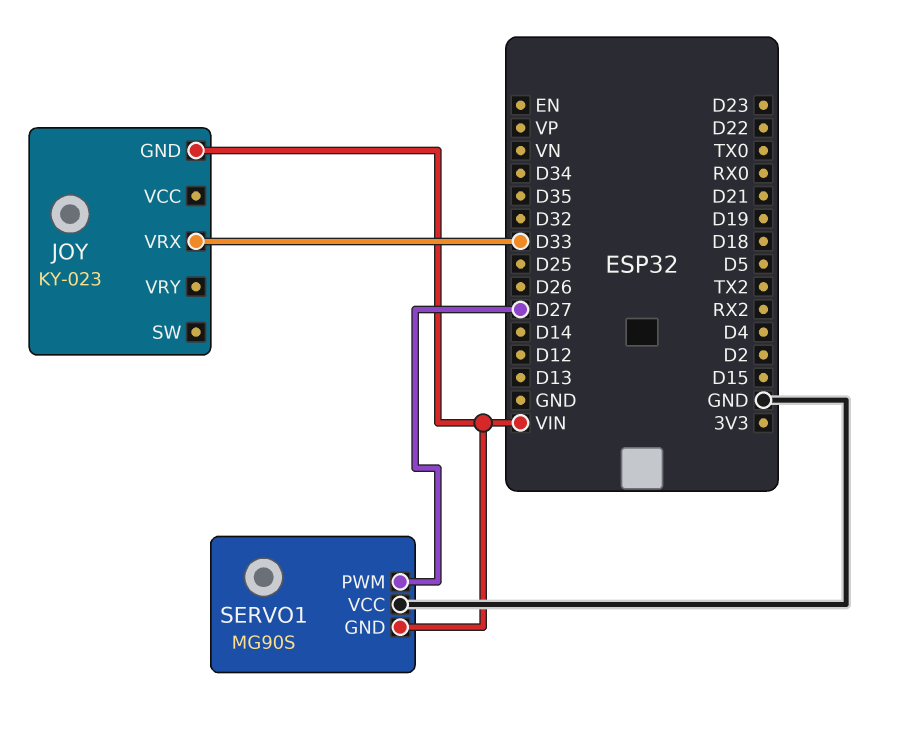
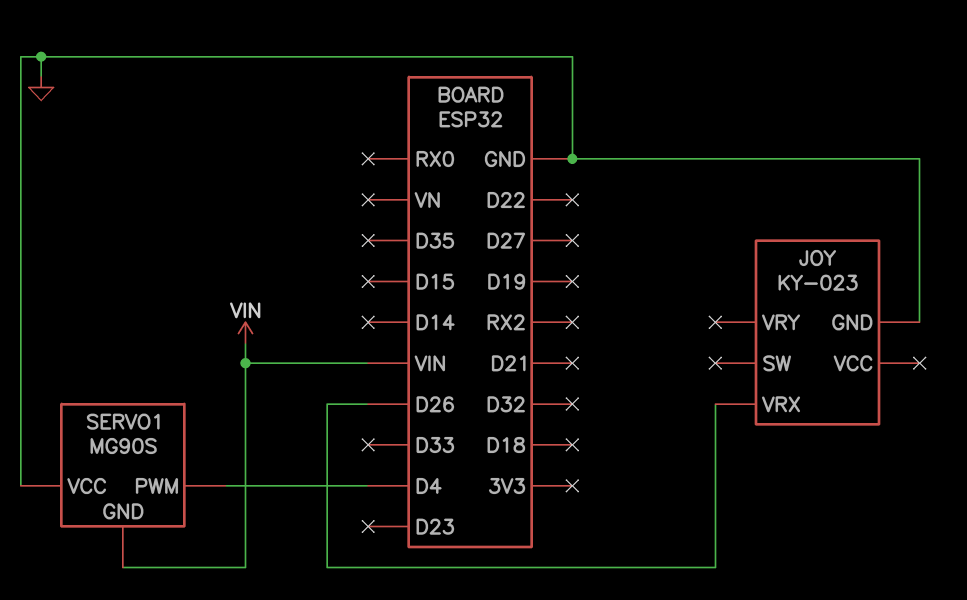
JOY pin GND: VIN -> GND
JOY pin VRX: D33 -> D26
SERVO1 pin PWM: D27 -> D4

